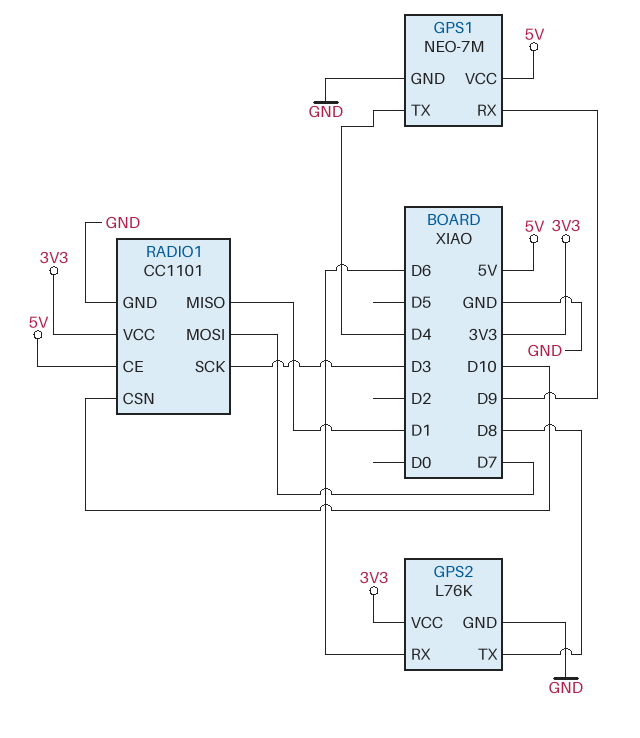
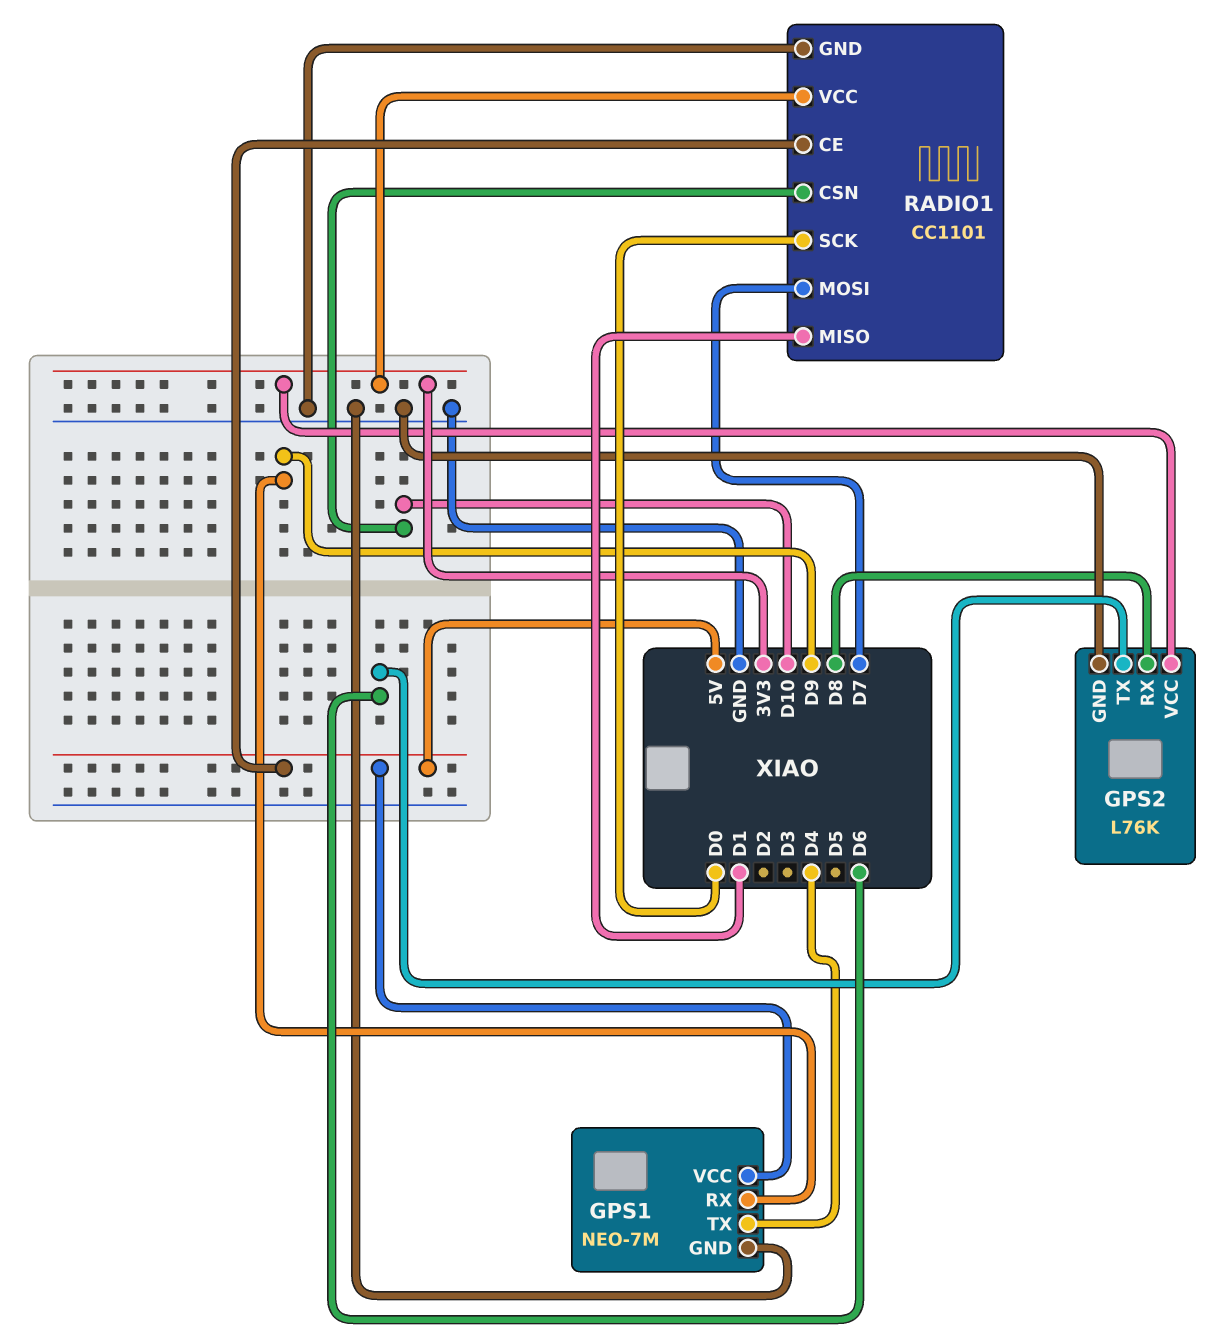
GPS2 pin RX: D6 -> D8
GPS2 pin TX: D8 -> D6
RADIO1 pin SCK: D3 -> D0

